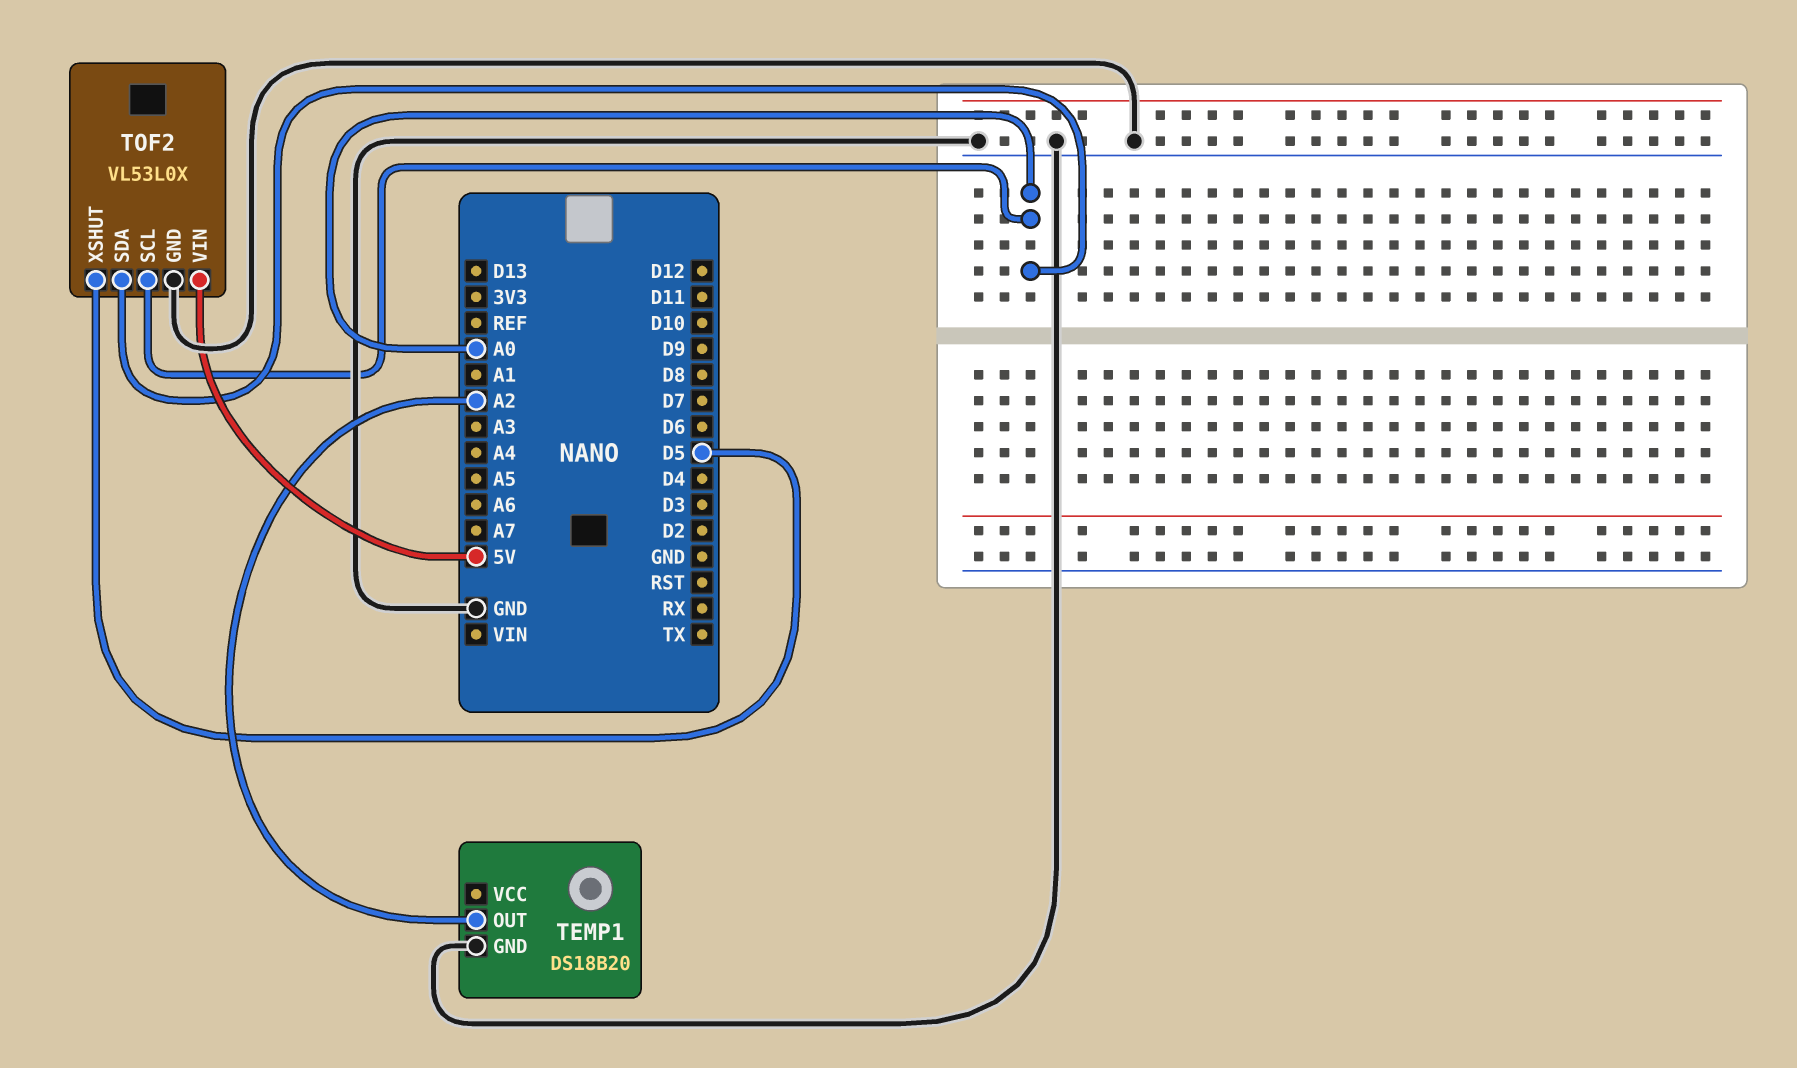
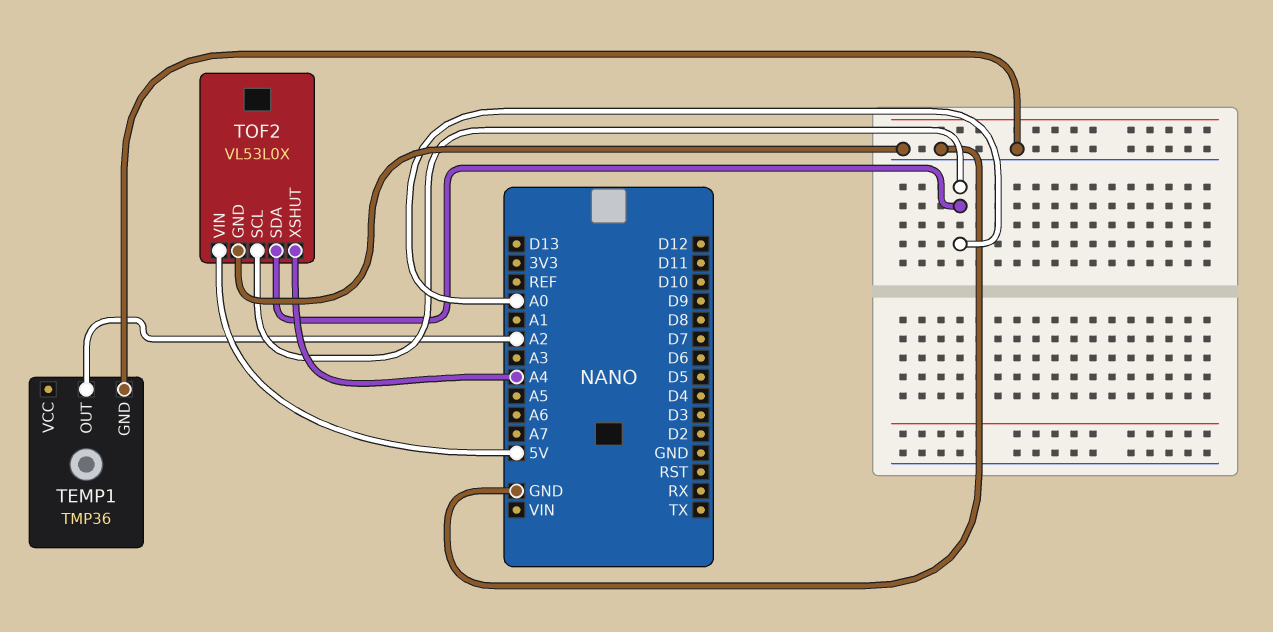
TEMP1: DS18B20 -> TMP36
TOF2 pin XSHUT: D5 -> A4

